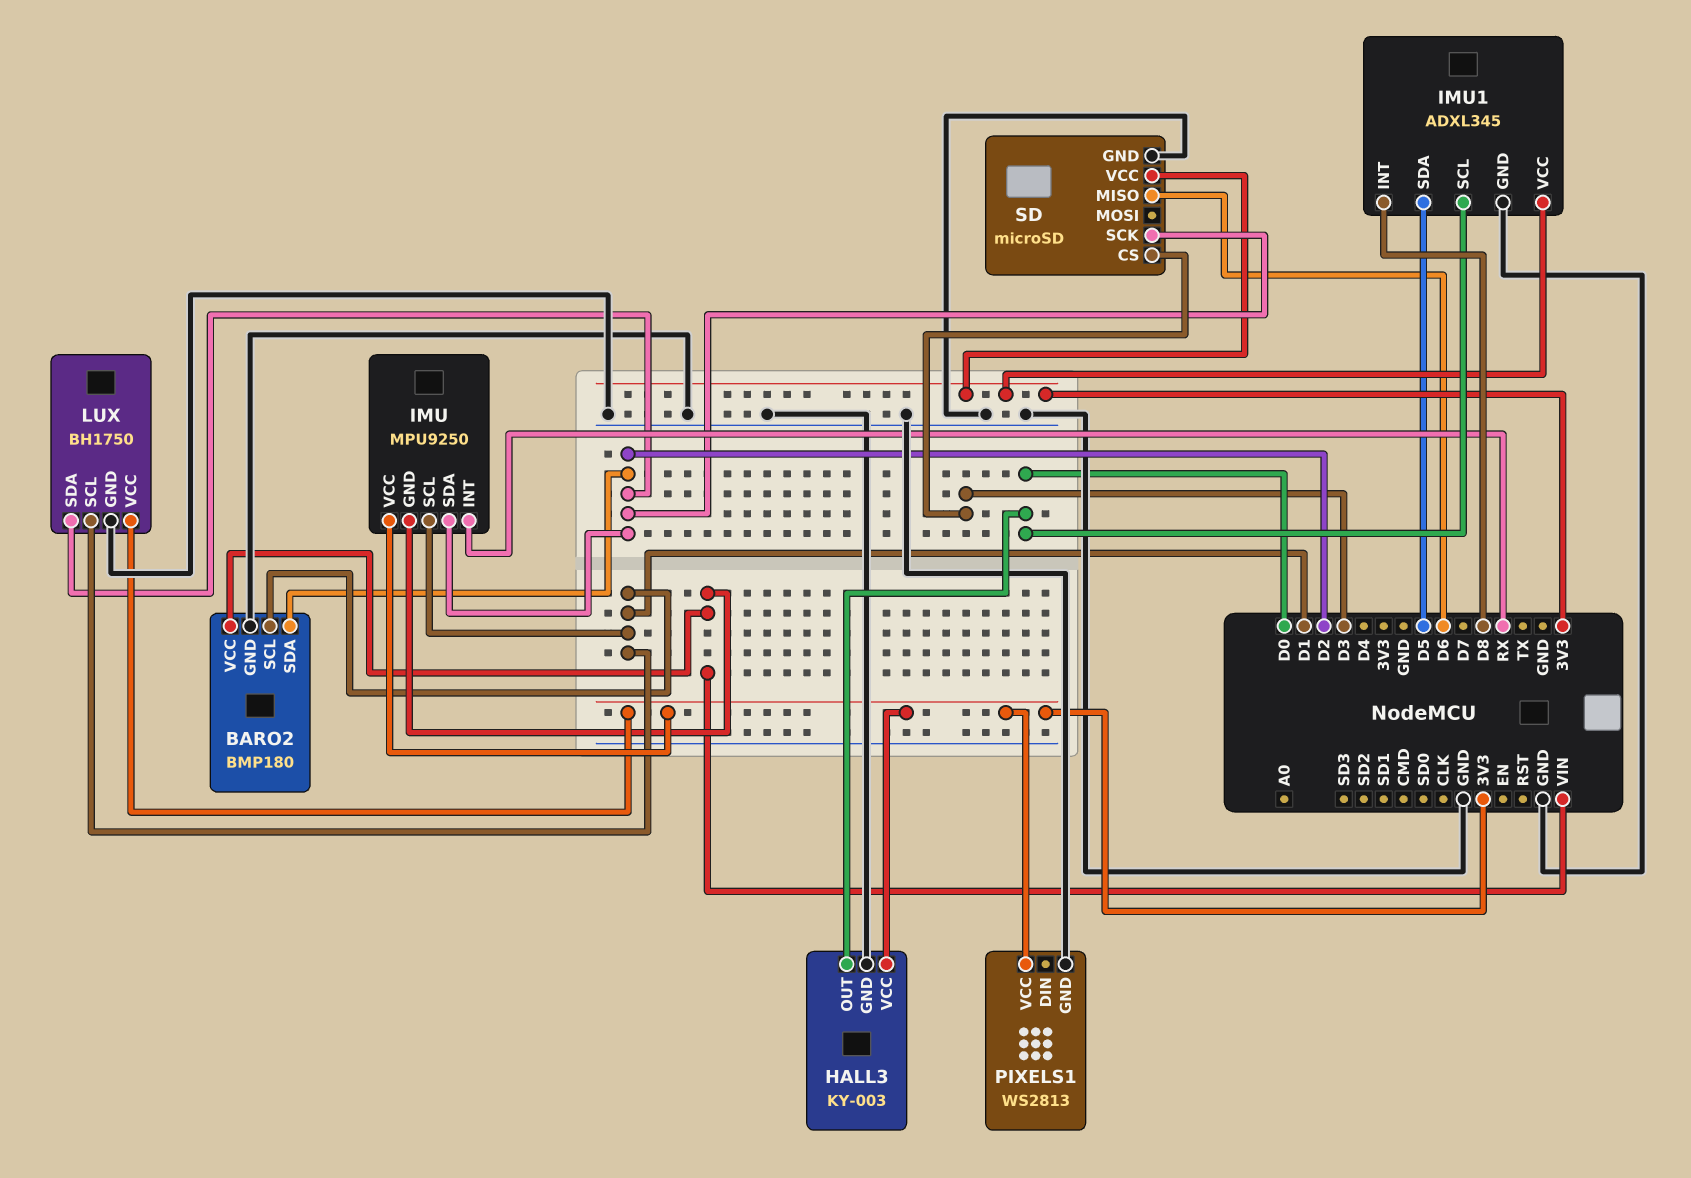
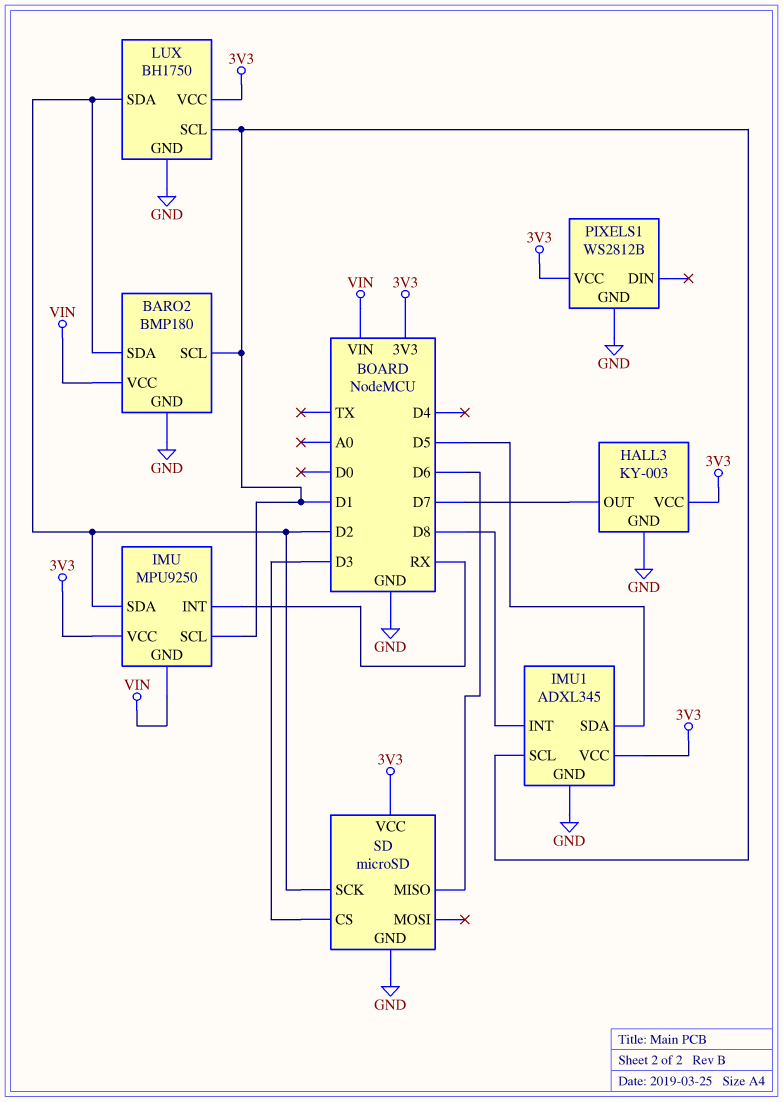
HALL3 pin OUT: D0 -> D7
IMU1 pin SCL: D0 -> D1
PIXELS1: WS2813 -> WS2812B

